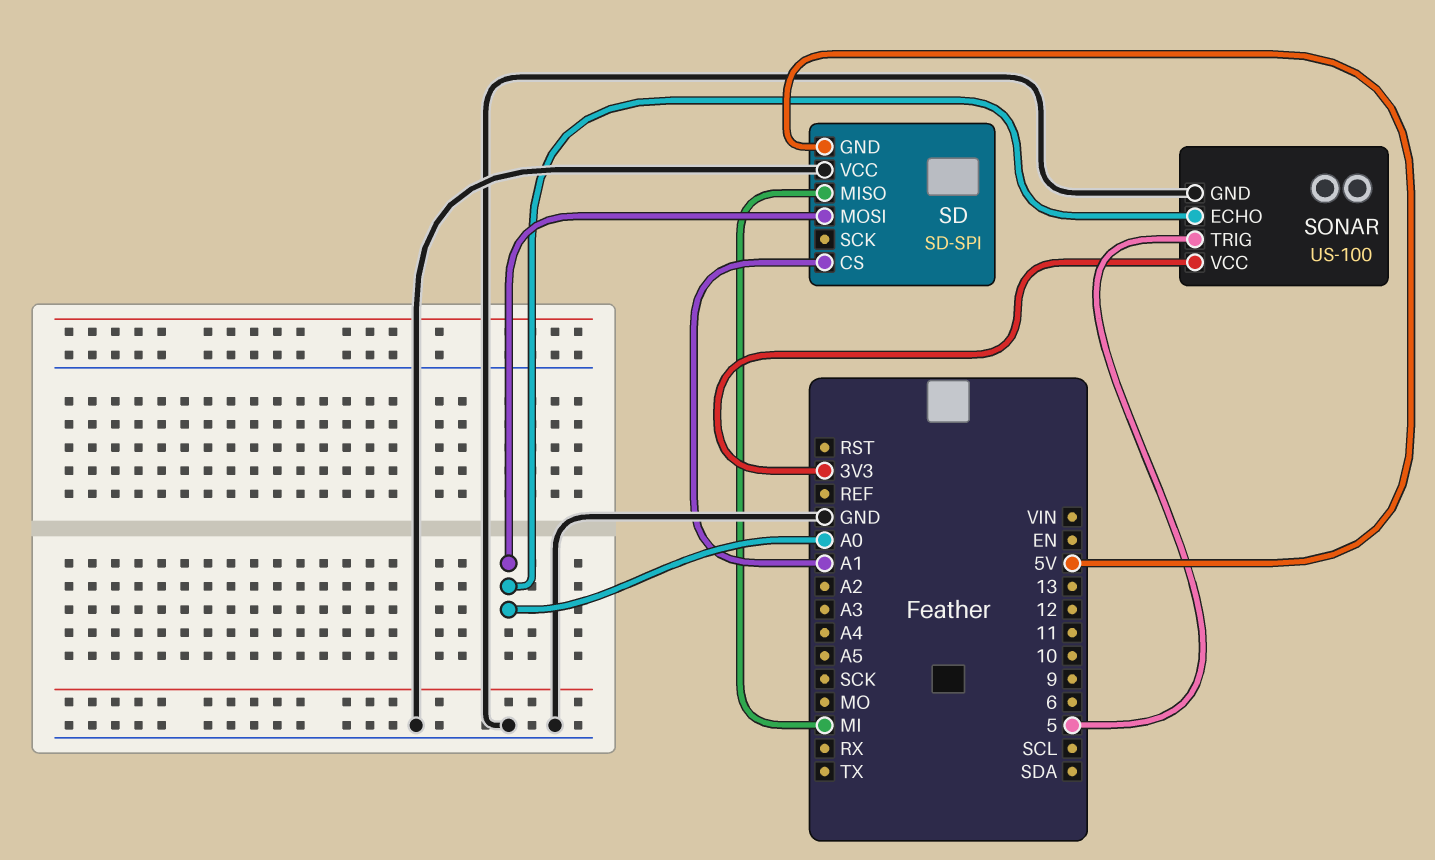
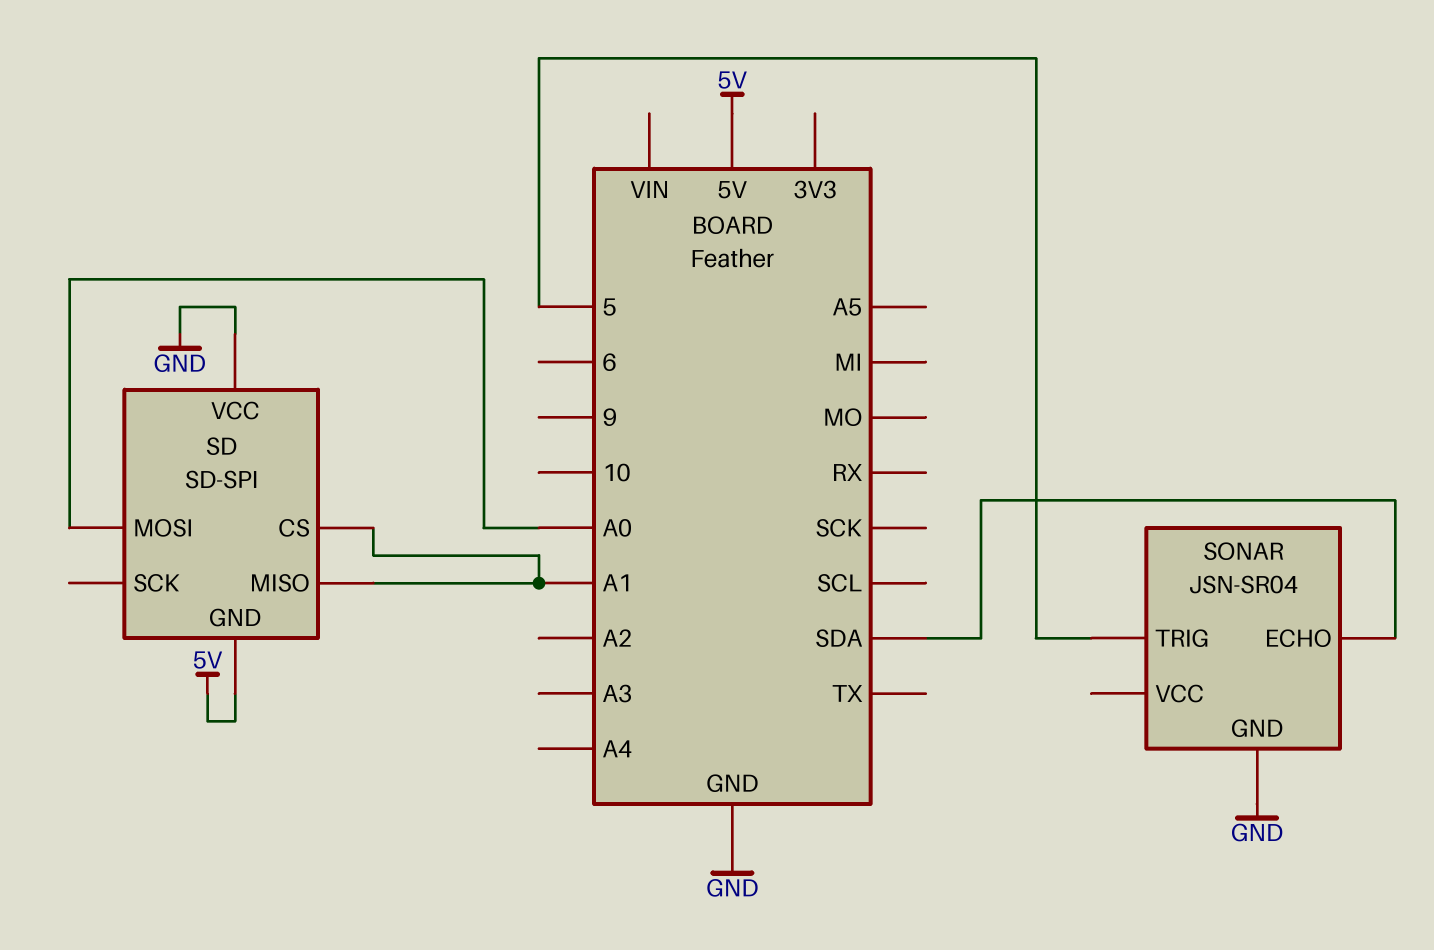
SD pin MISO: MI -> A1
SONAR: US-100 -> JSN-SR04
SONAR pin ECHO: A0 -> SDA
SONAR pin VCC: 3V3 -> none

